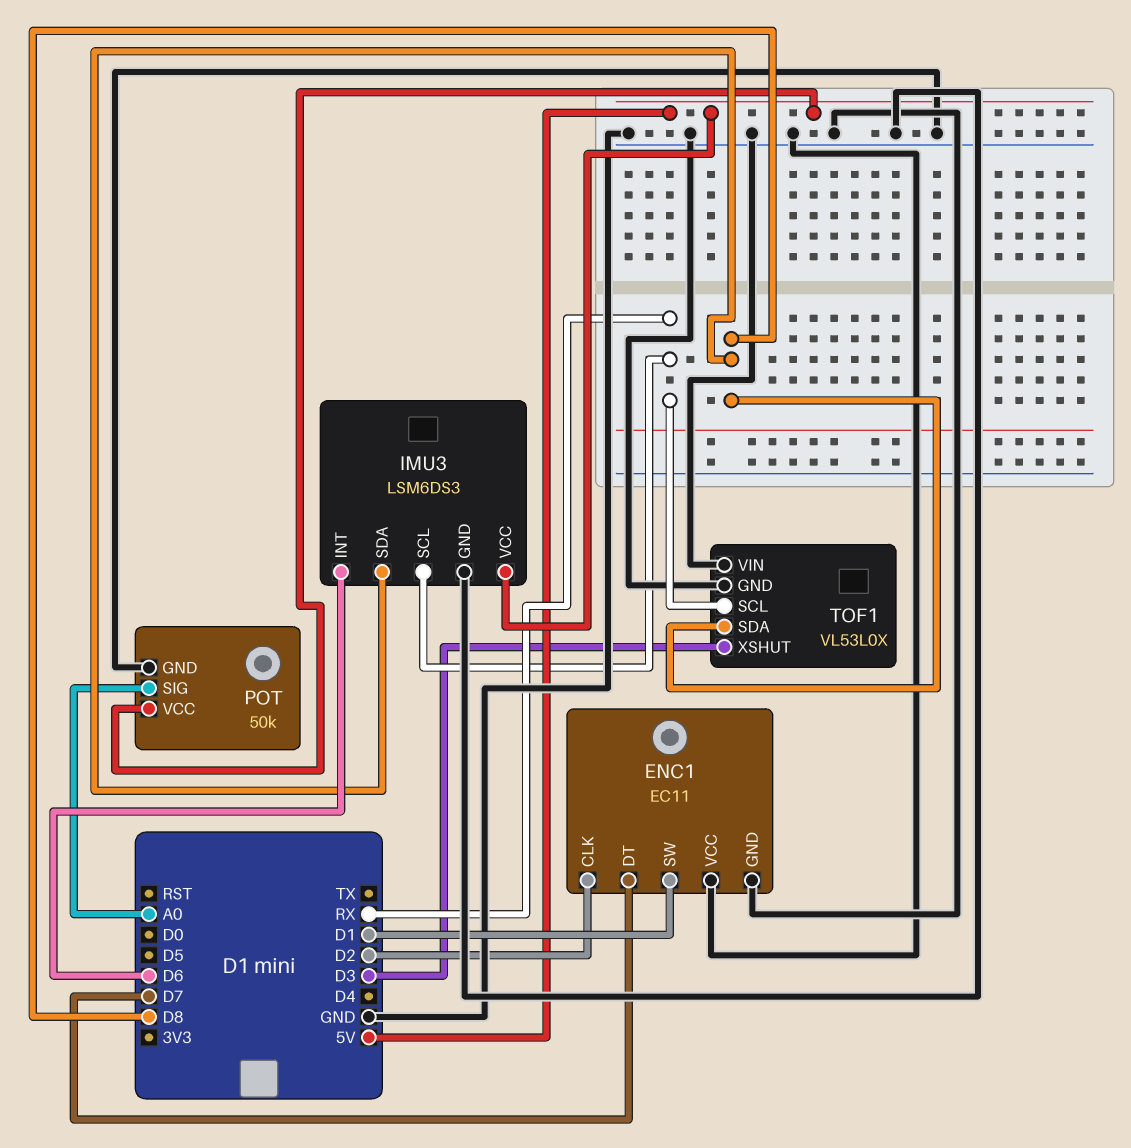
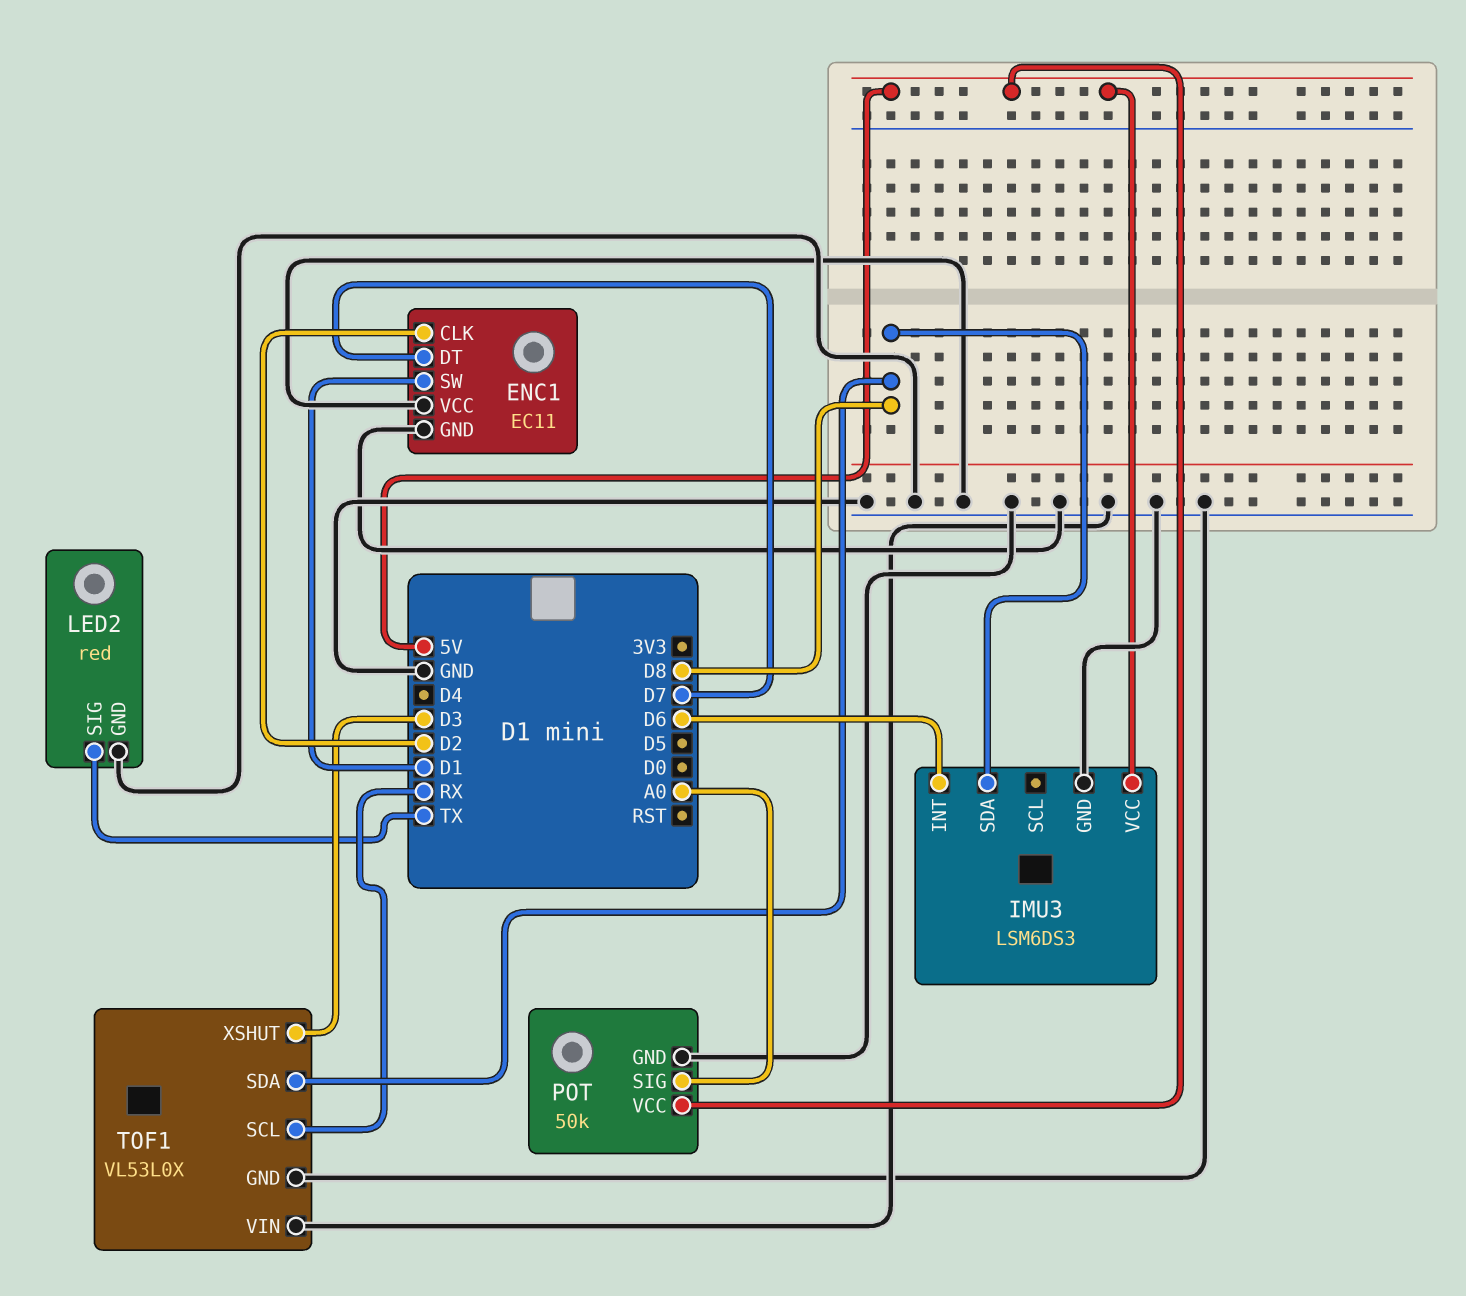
IMU3 pin SCL: RX -> none
LED2: none -> red
LED2 pin GND: none -> GND
LED2 pin SIG: none -> TX

